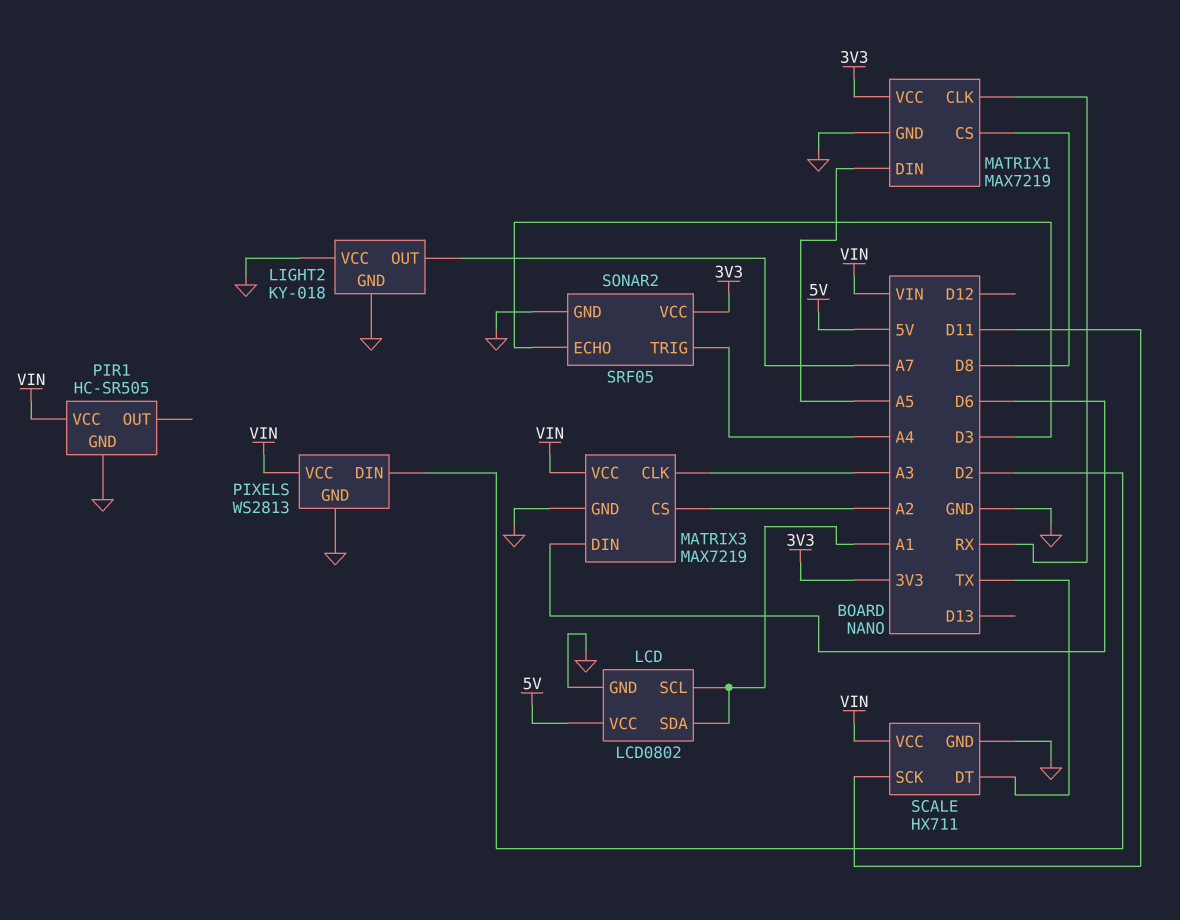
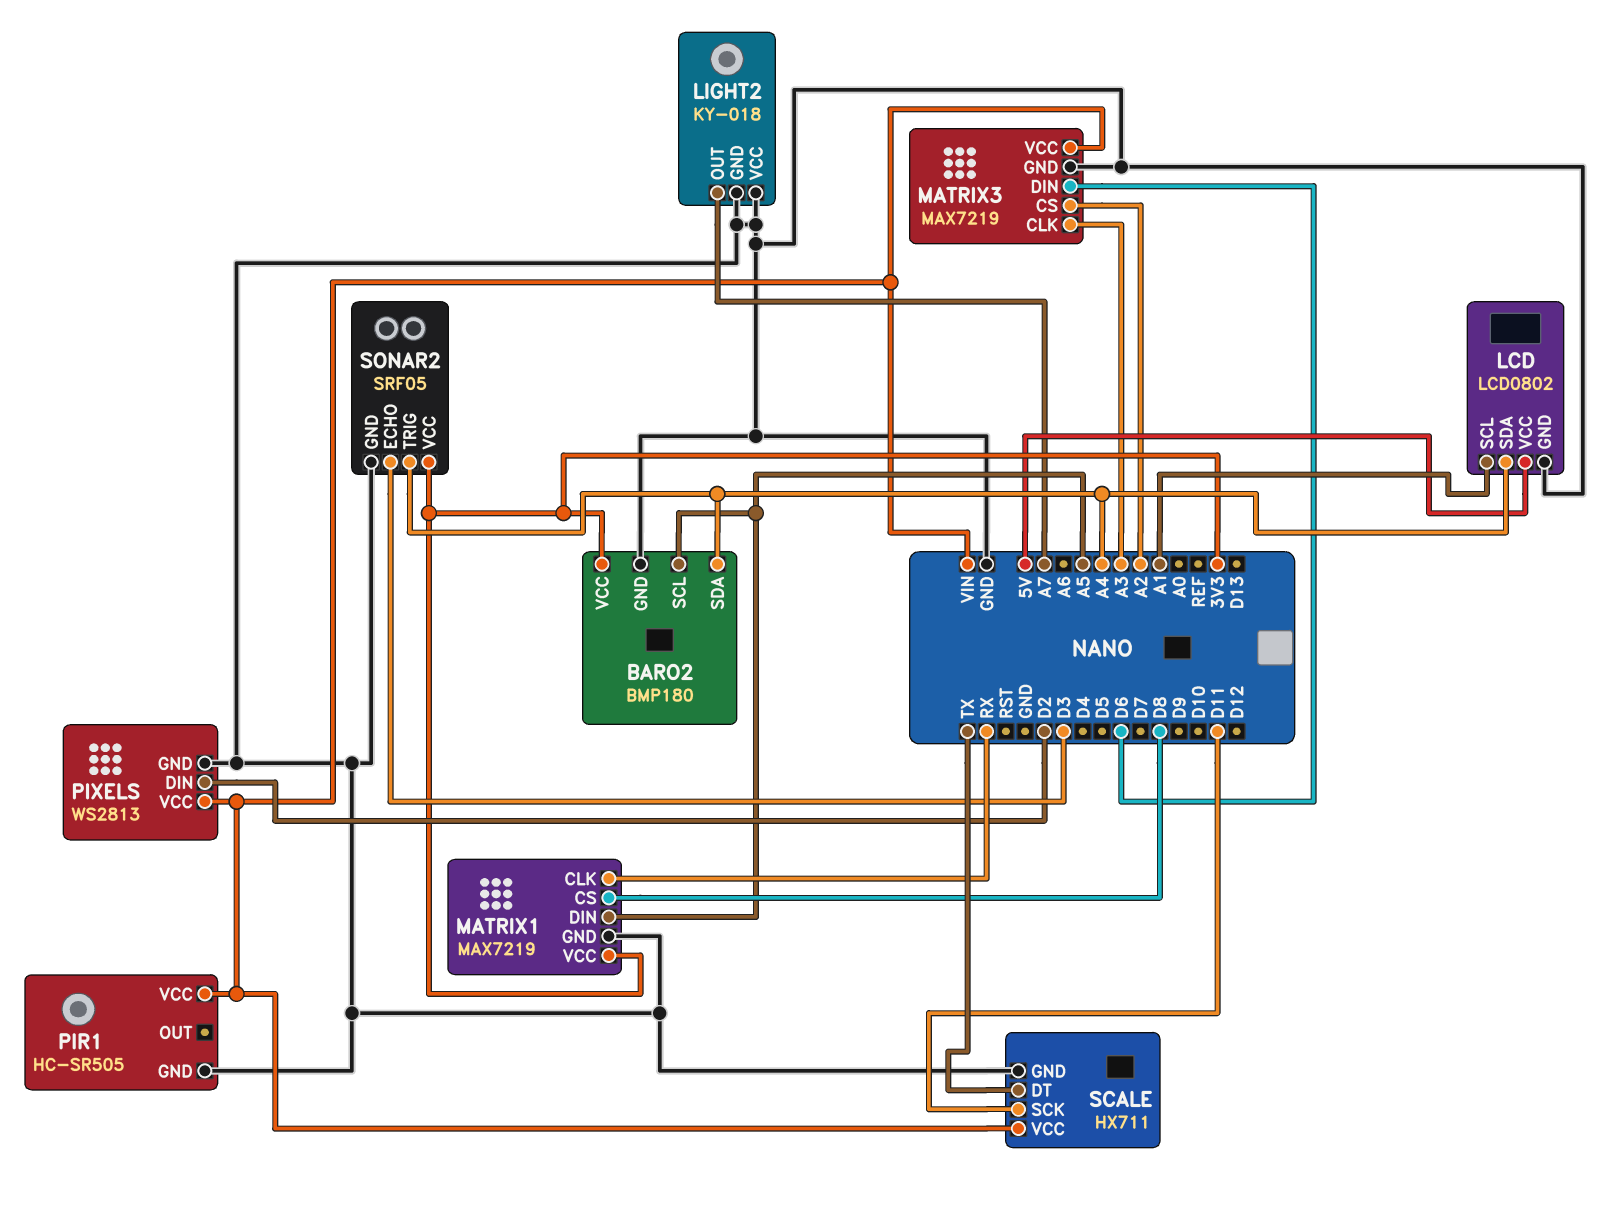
BARO2: none -> BMP180
BARO2 pin GND: none -> GND
BARO2 pin SCL: none -> A5
BARO2 pin SDA: none -> A4
BARO2 pin VCC: none -> 3V3
LCD pin SDA: A1 -> A4

